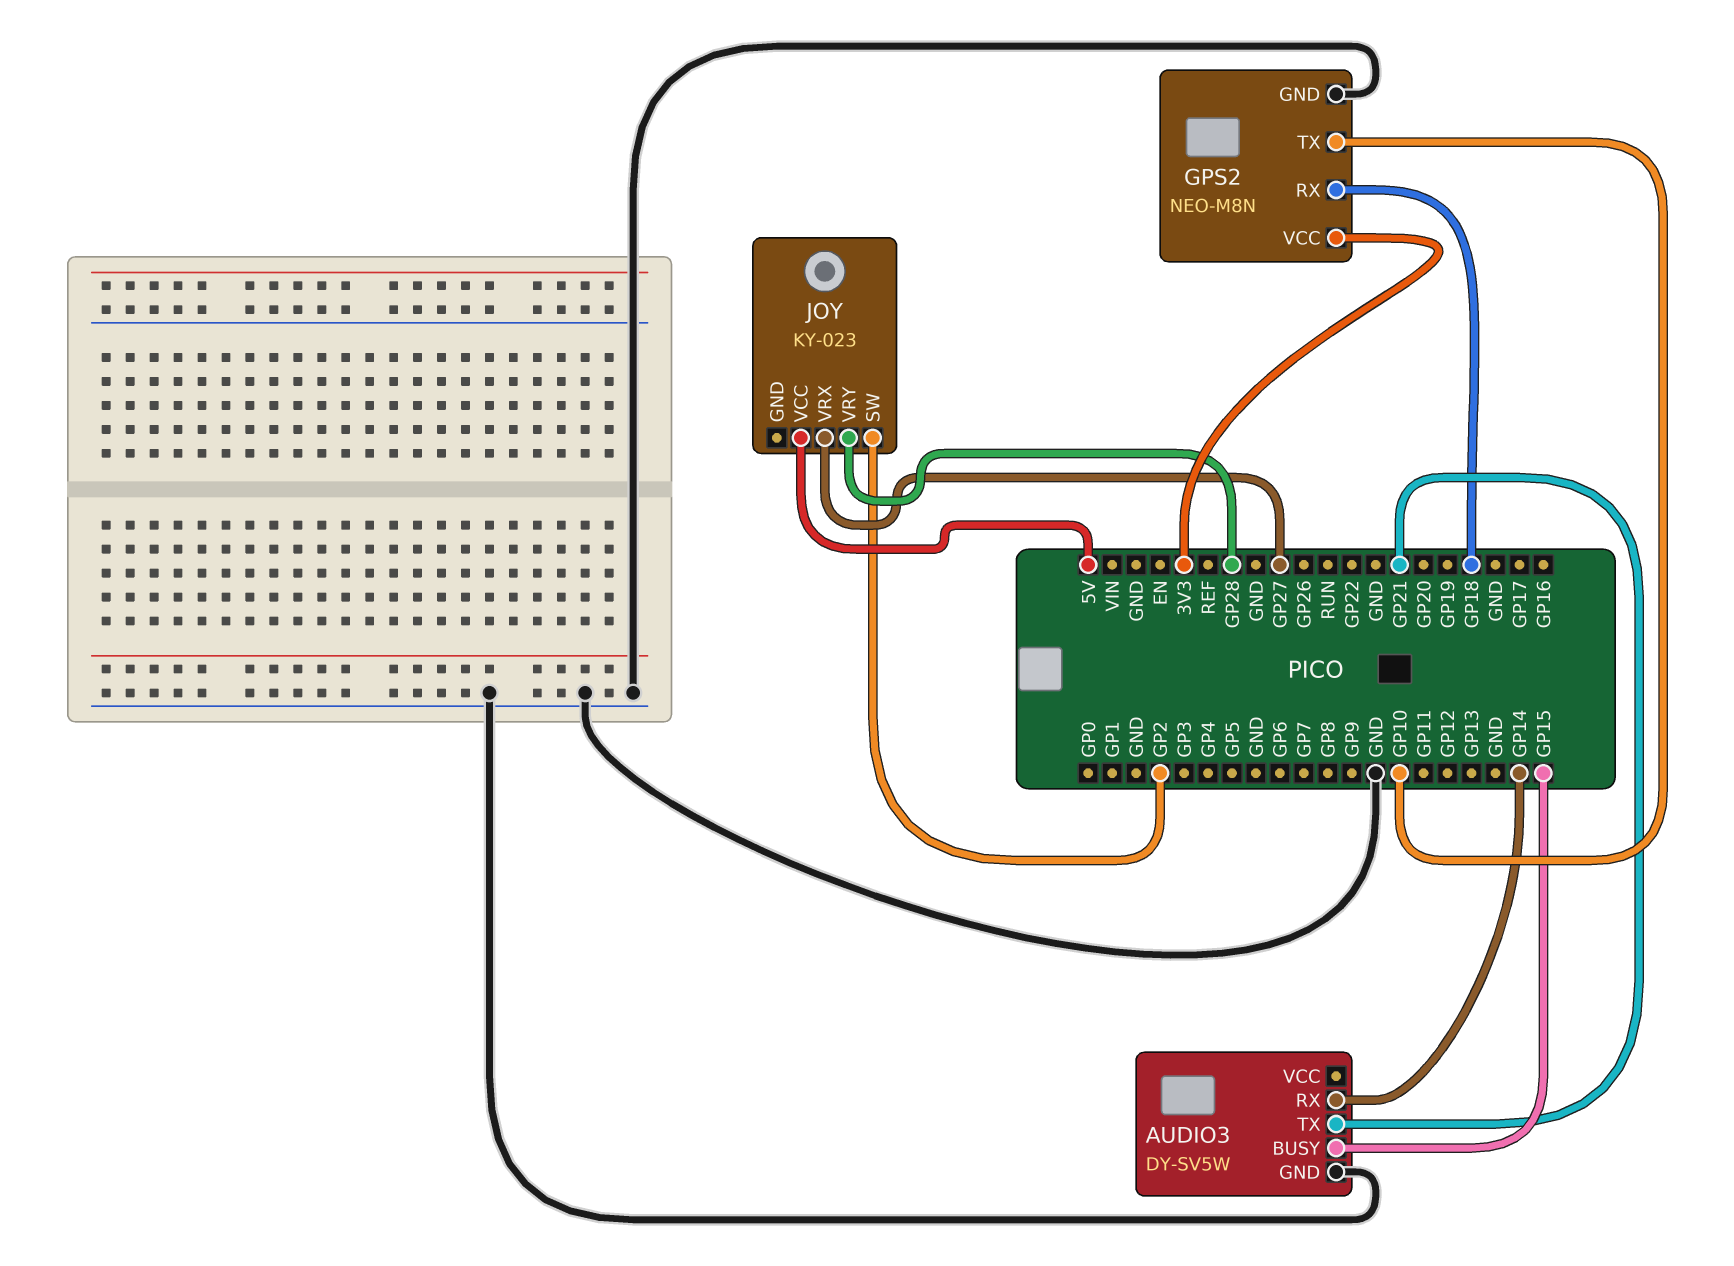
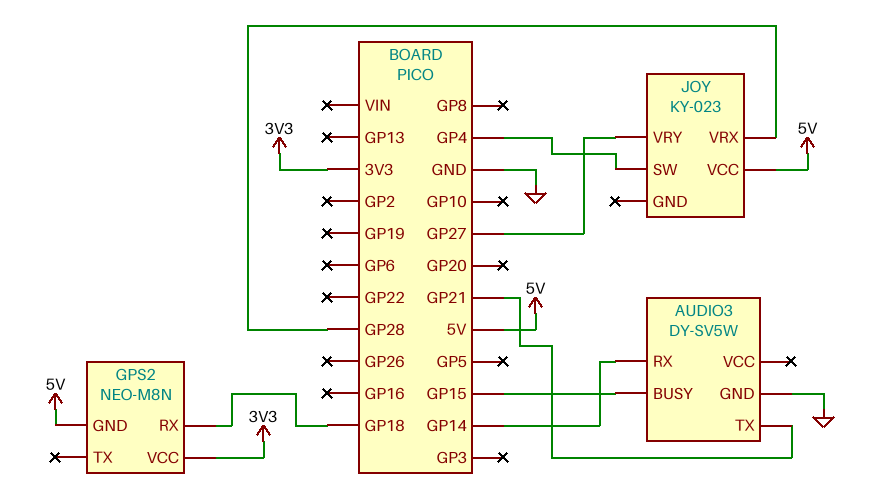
GPS2 pin GND: GND -> 5V
GPS2 pin TX: GP10 -> none
JOY pin SW: GP2 -> GP4
JOY pin VRX: GP27 -> GP28
JOY pin VRY: GP28 -> GP27

